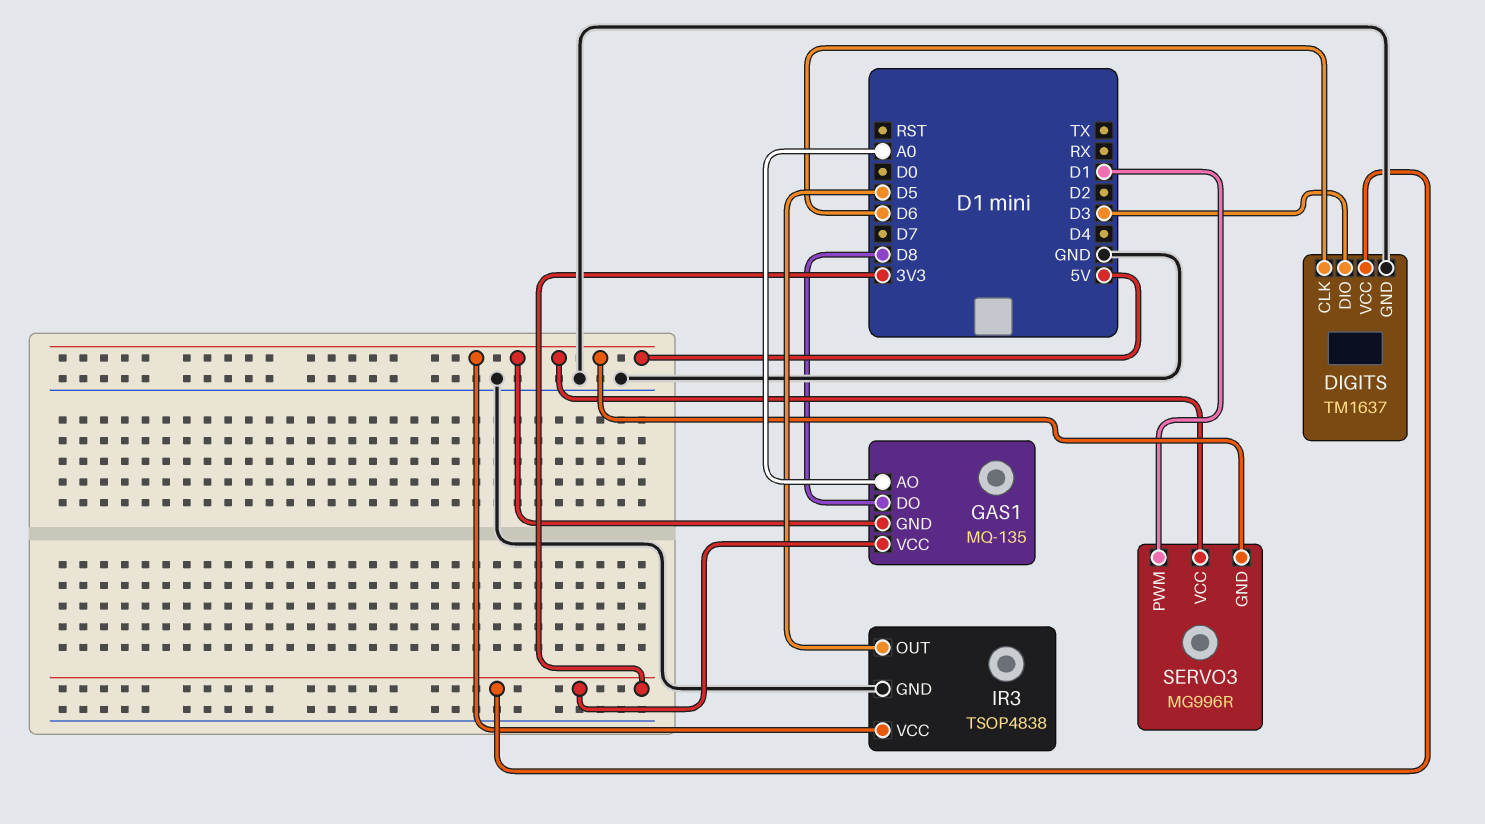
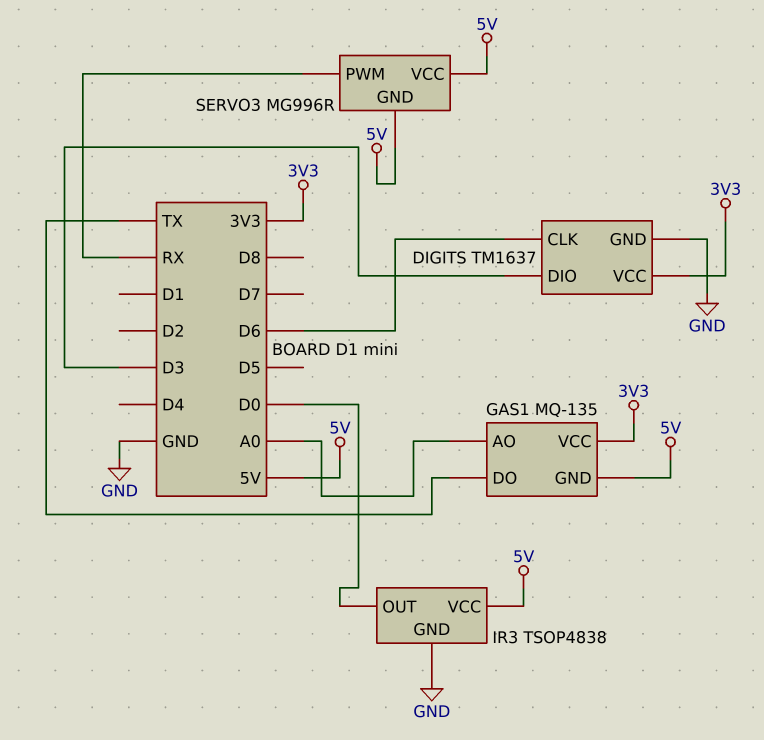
GAS1 pin DO: D8 -> TX
IR3 pin OUT: D5 -> D0
SERVO3 pin PWM: D1 -> RX

